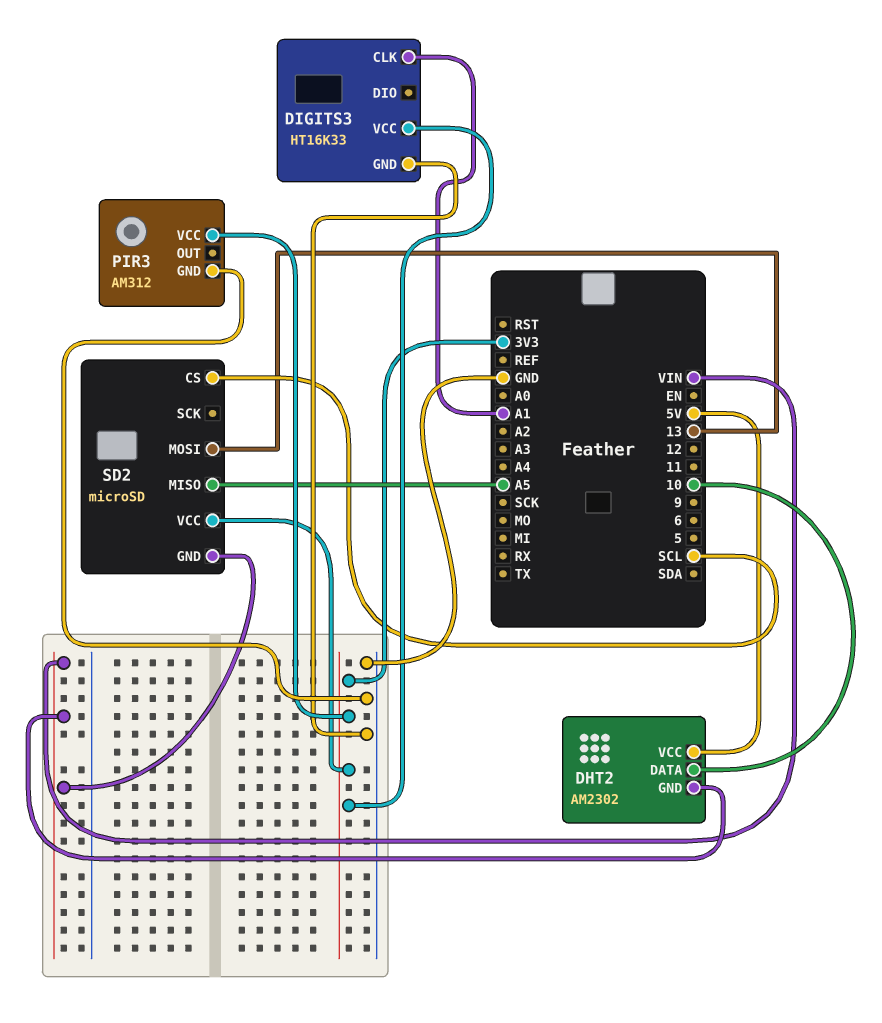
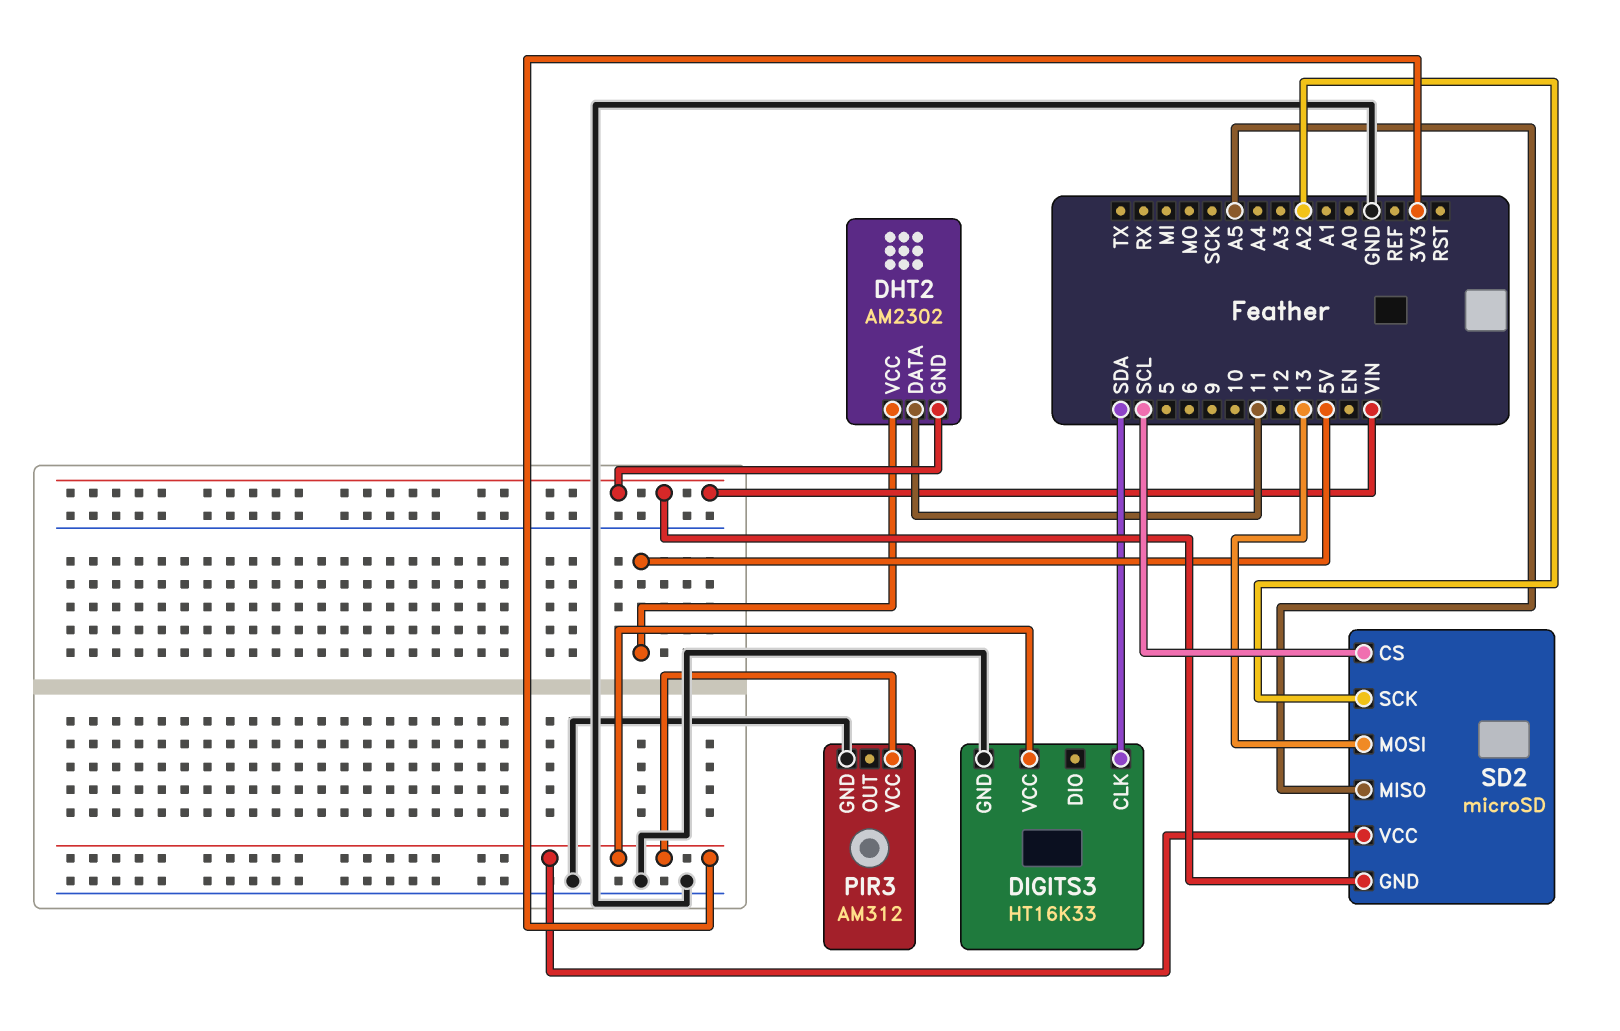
DHT2 pin DATA: 10 -> 11
DIGITS3 pin CLK: A1 -> SDA
SD2 pin SCK: none -> A2

